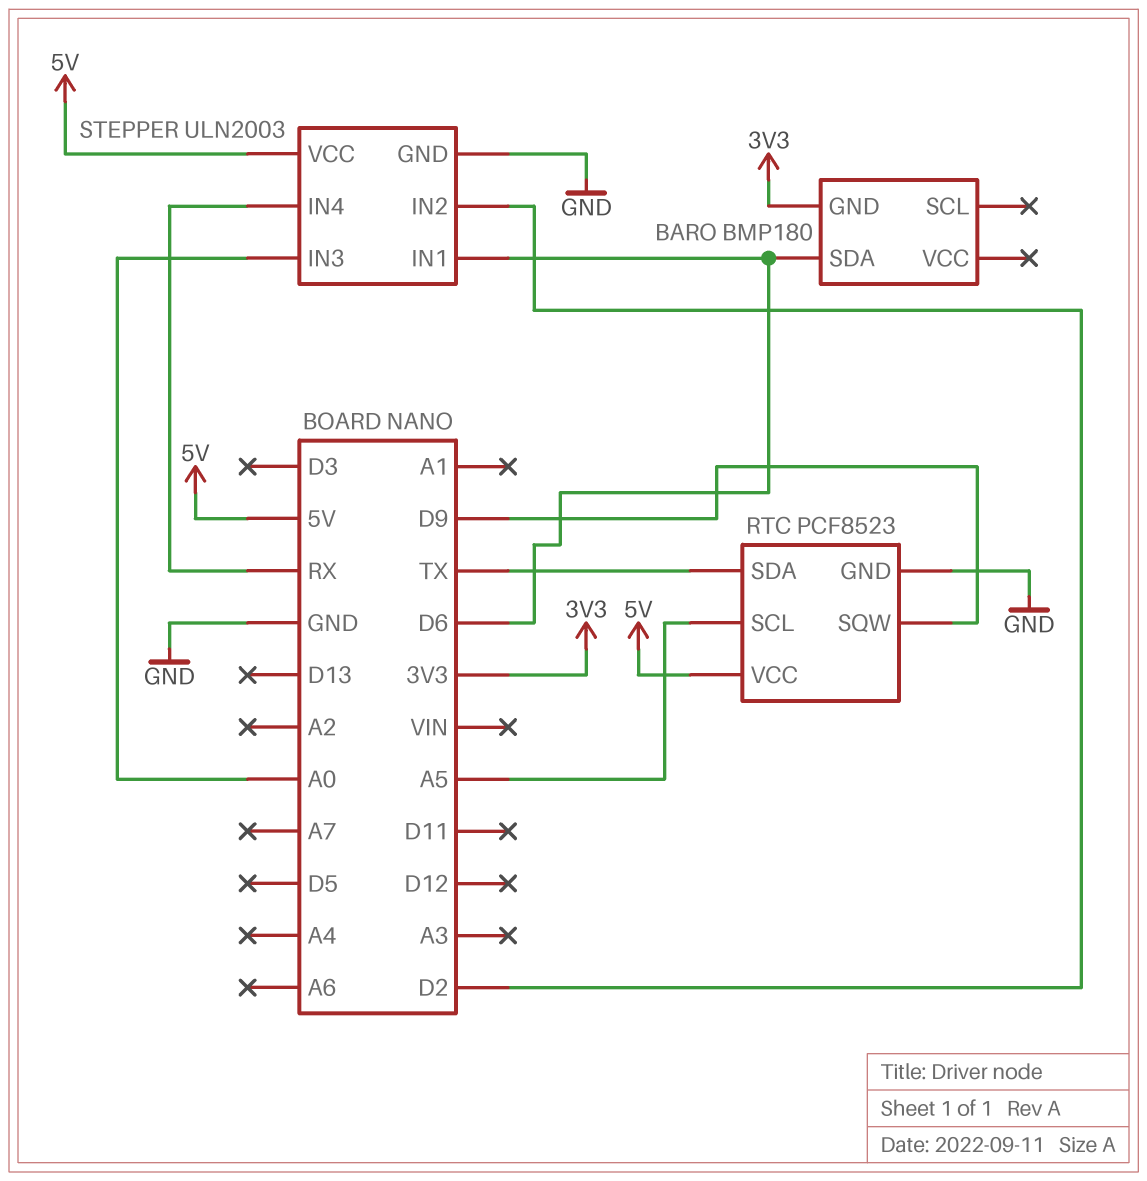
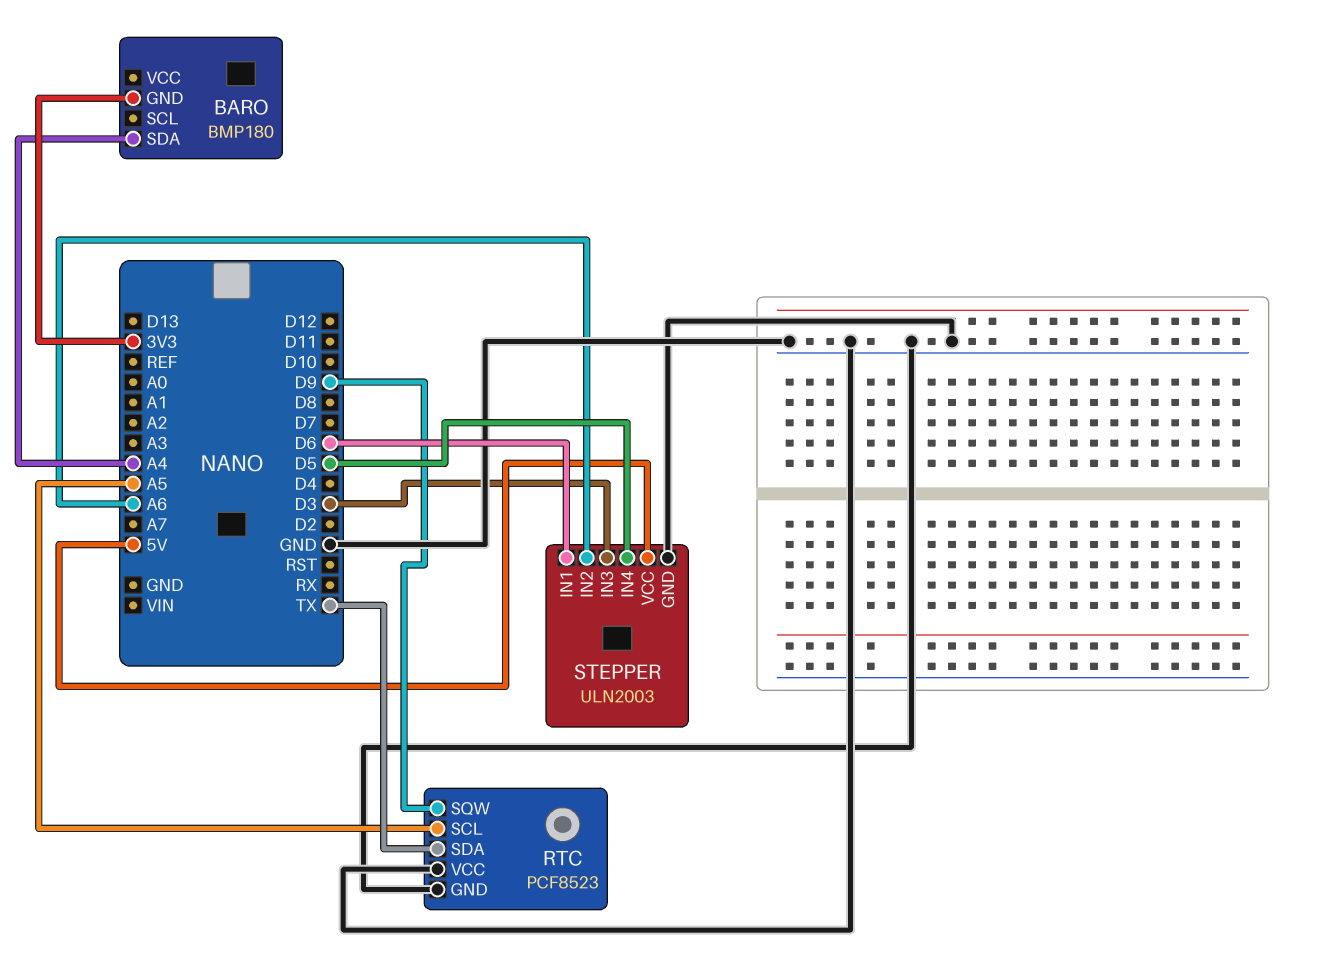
BARO pin SDA: D6 -> A4
RTC pin VCC: 5V -> GND
STEPPER pin IN2: D2 -> A6
STEPPER pin IN3: A0 -> D3
STEPPER pin IN4: RX -> D5

